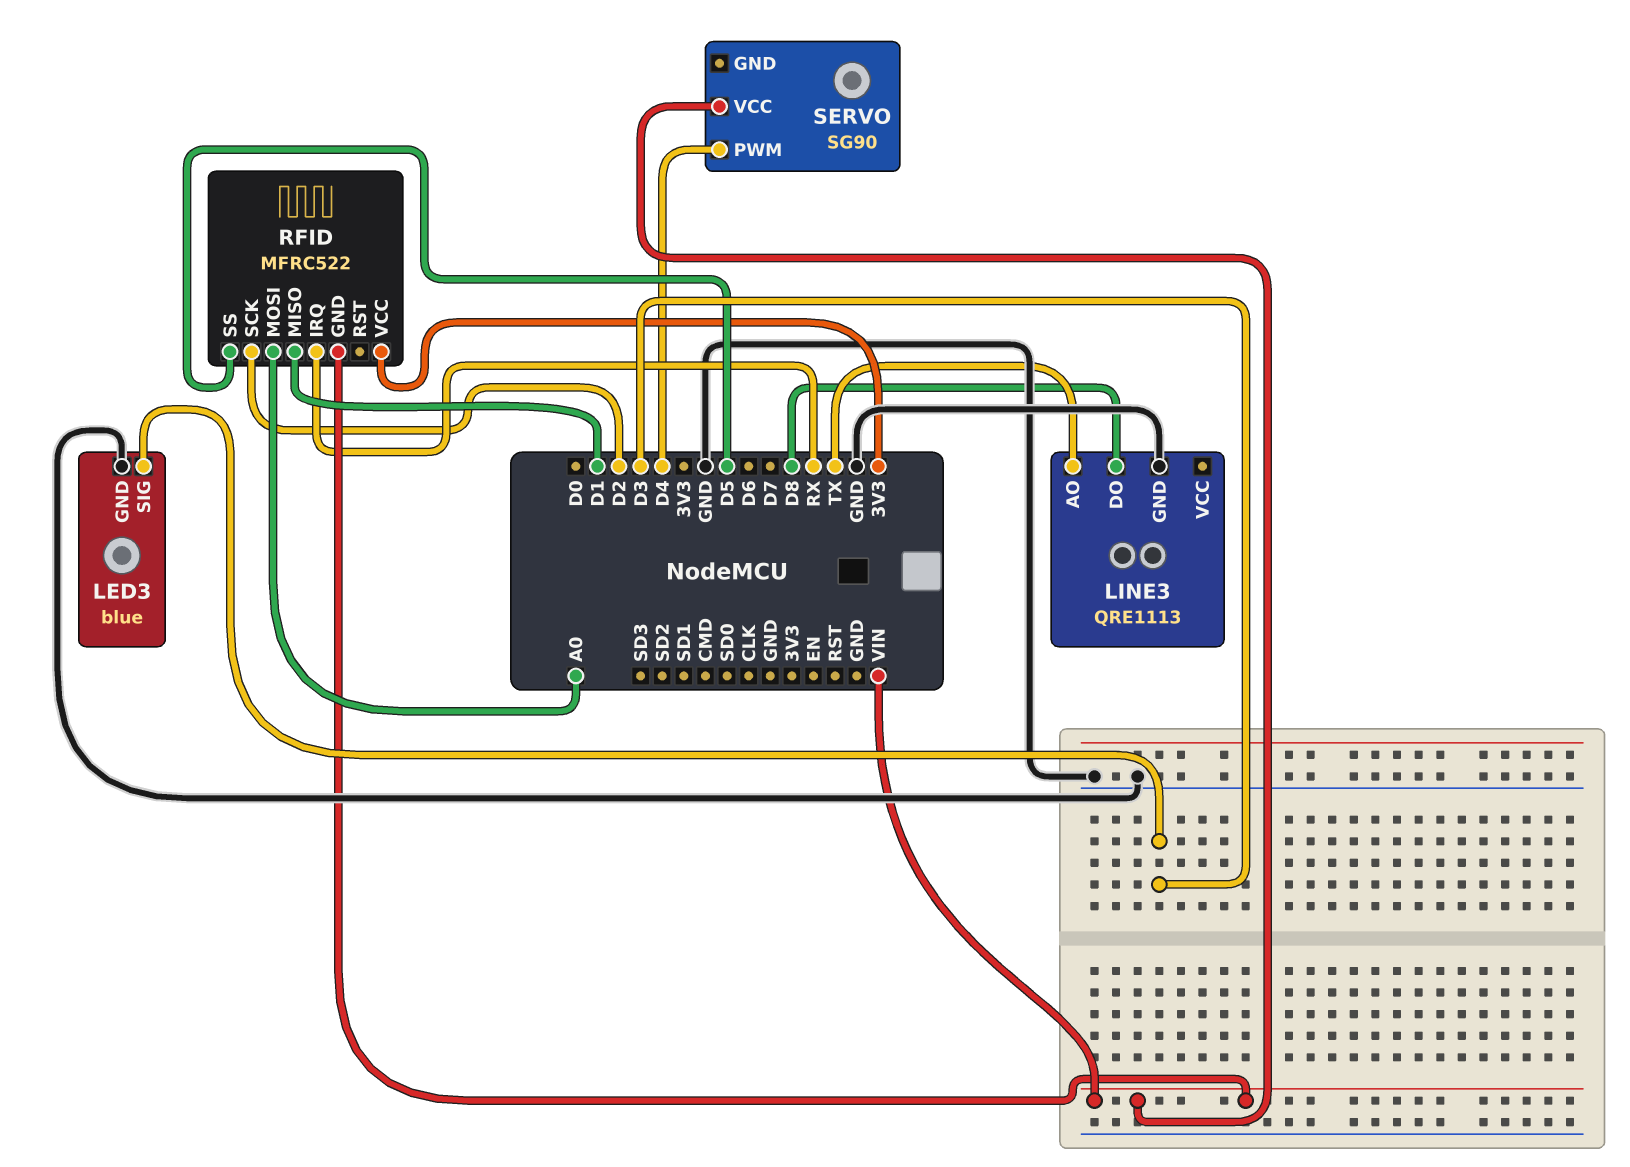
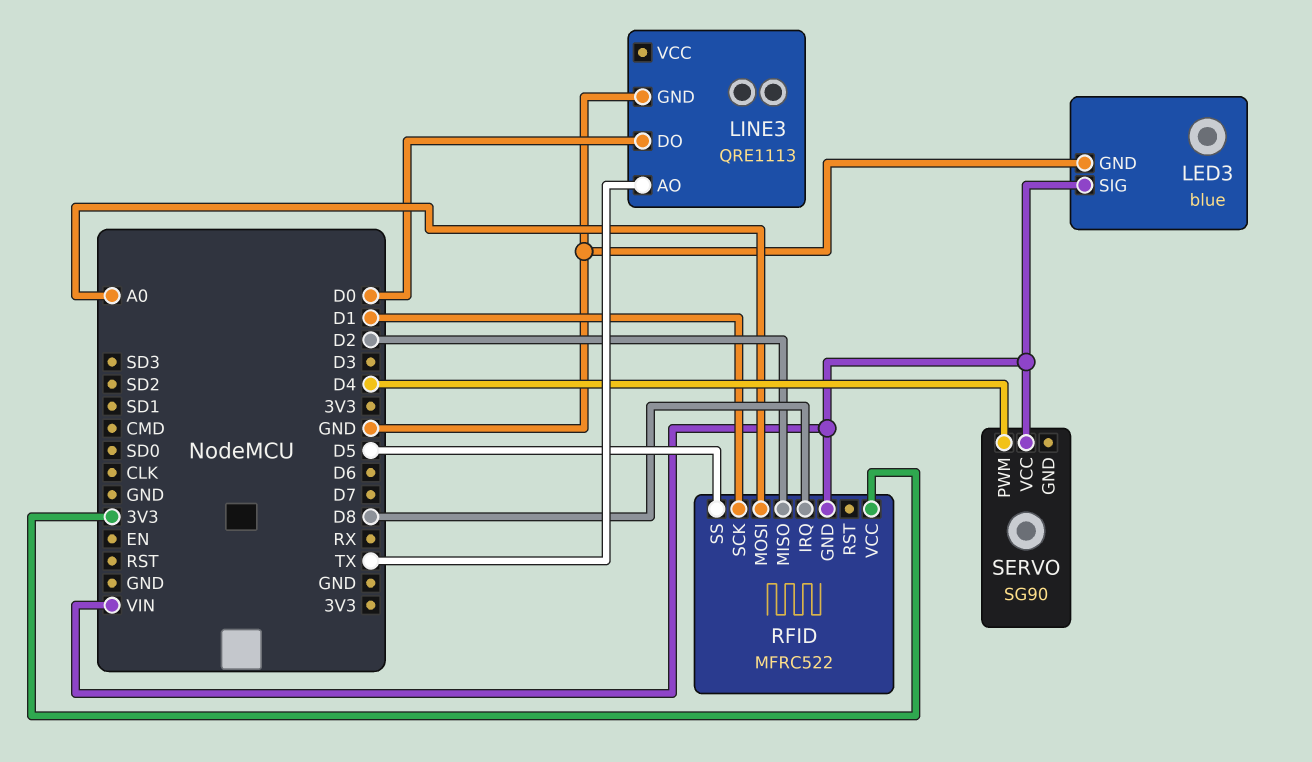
LED3 pin SIG: D3 -> VIN
LINE3 pin DO: D8 -> D0
RFID pin IRQ: RX -> D8
RFID pin MISO: D1 -> D2
RFID pin SCK: D2 -> D1

